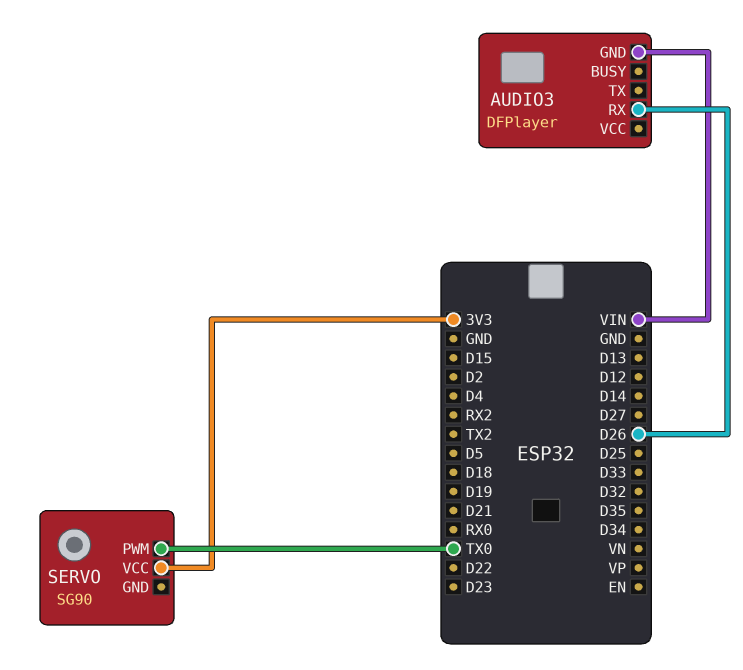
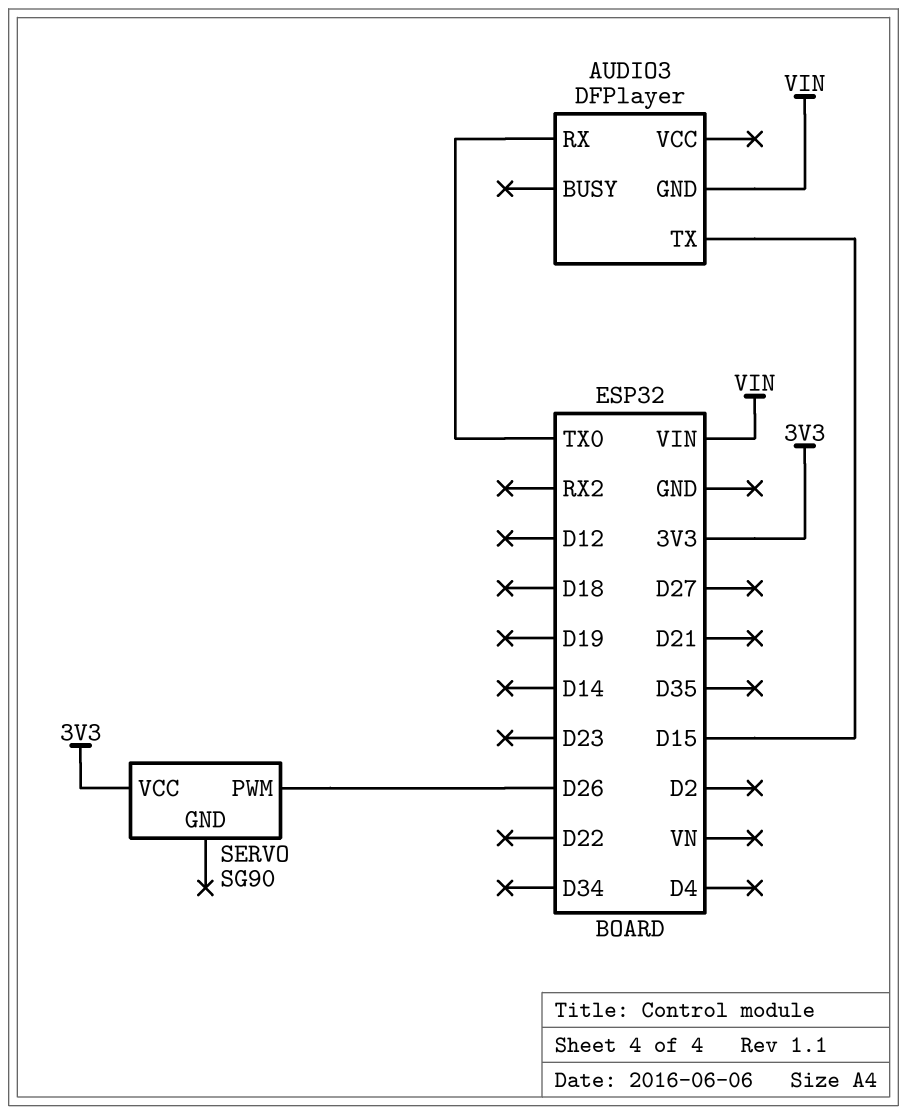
AUDIO3 pin RX: D26 -> TX0
AUDIO3 pin TX: none -> D15
SERVO pin PWM: TX0 -> D26

